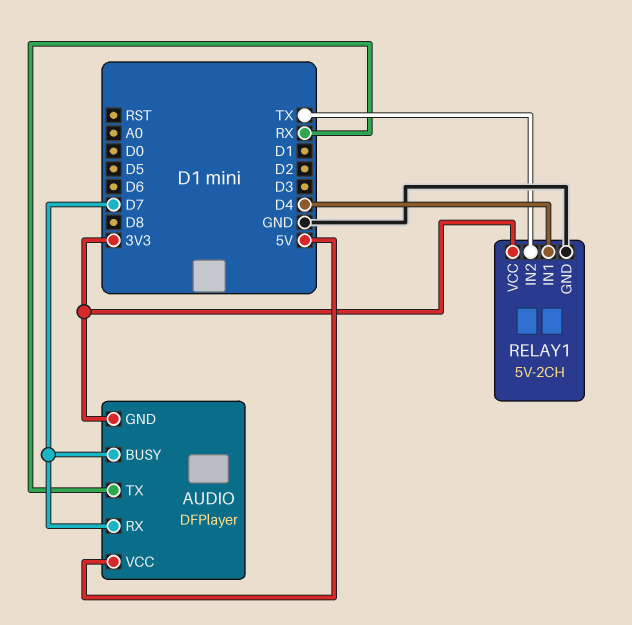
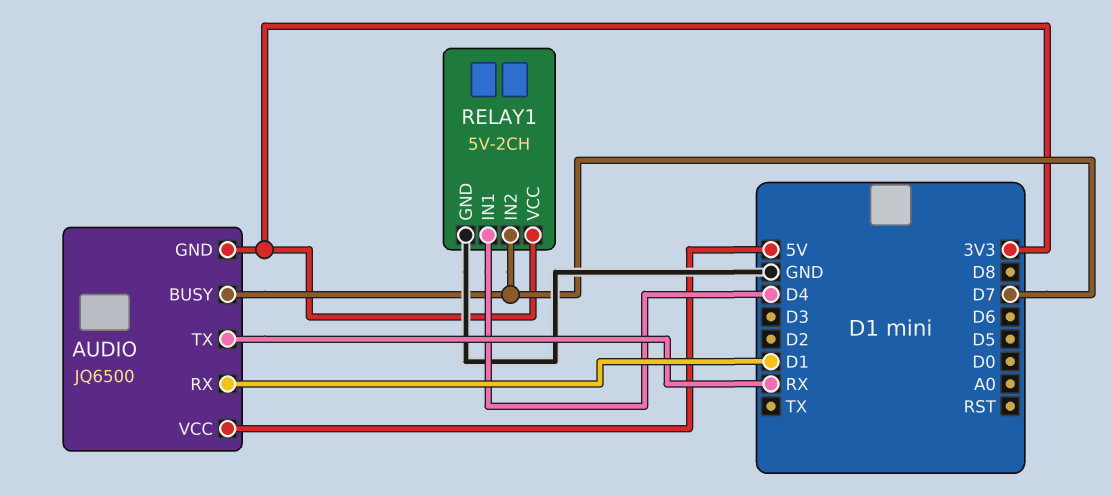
AUDIO: DFPlayer -> JQ6500
AUDIO pin RX: D7 -> D1
RELAY1 pin IN2: TX -> D7

